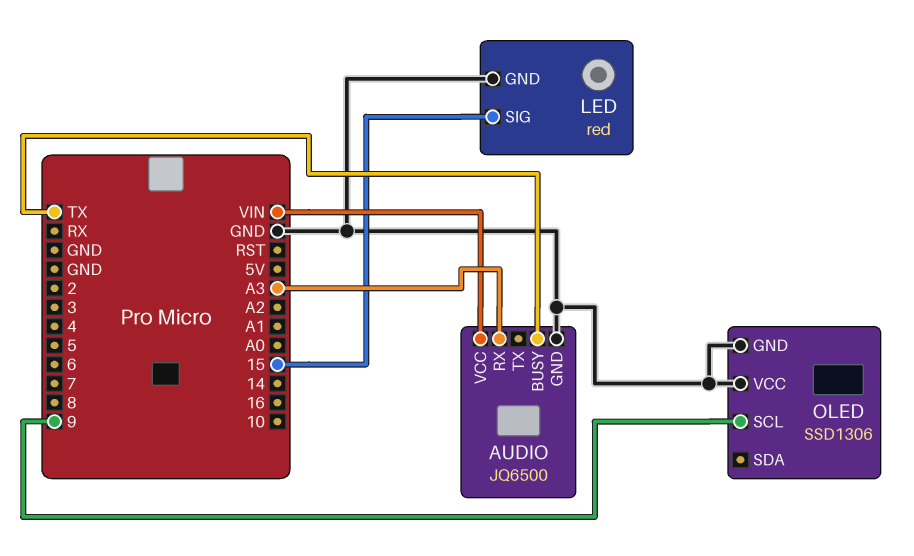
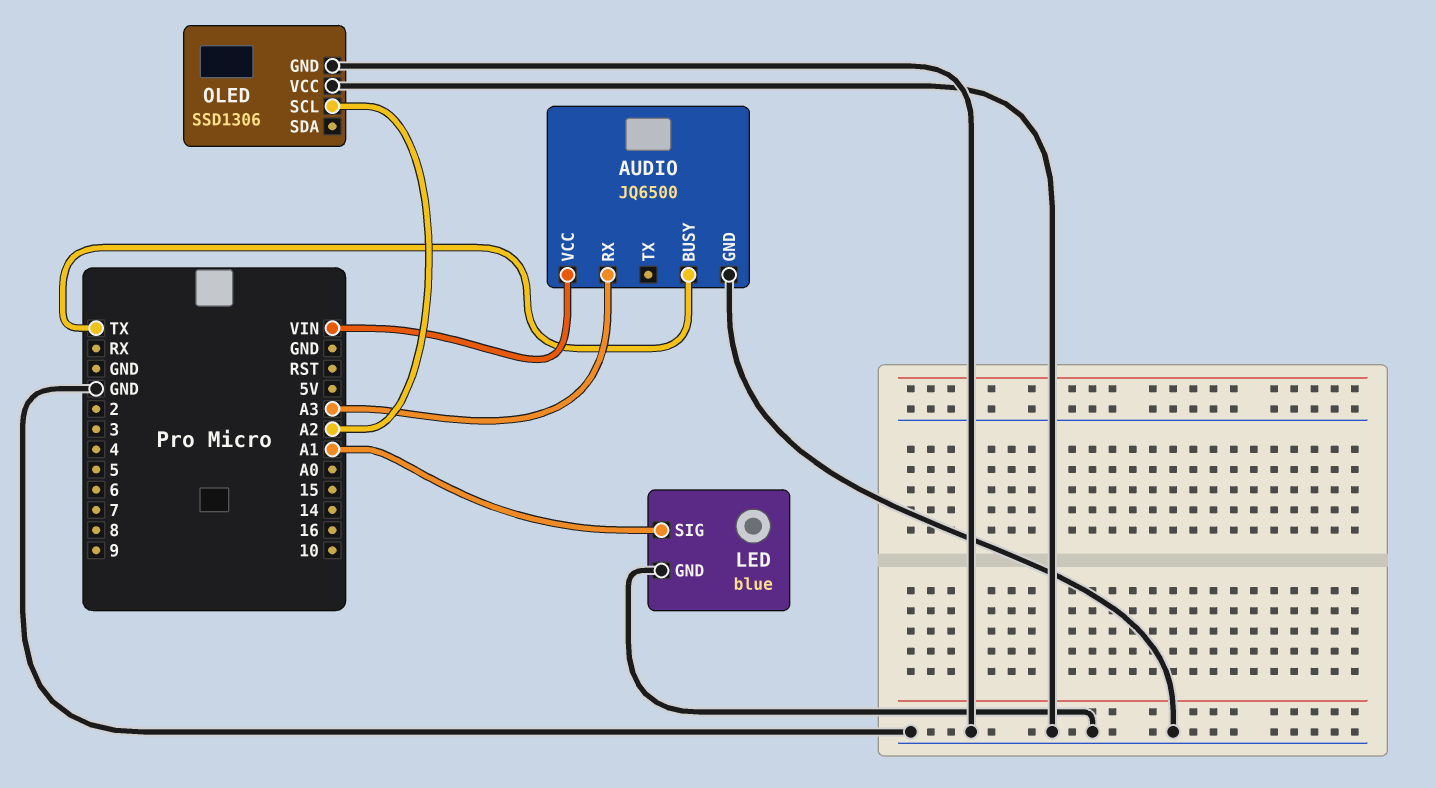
LED: red -> blue
LED pin SIG: 15 -> A1
OLED pin SCL: 9 -> A2

